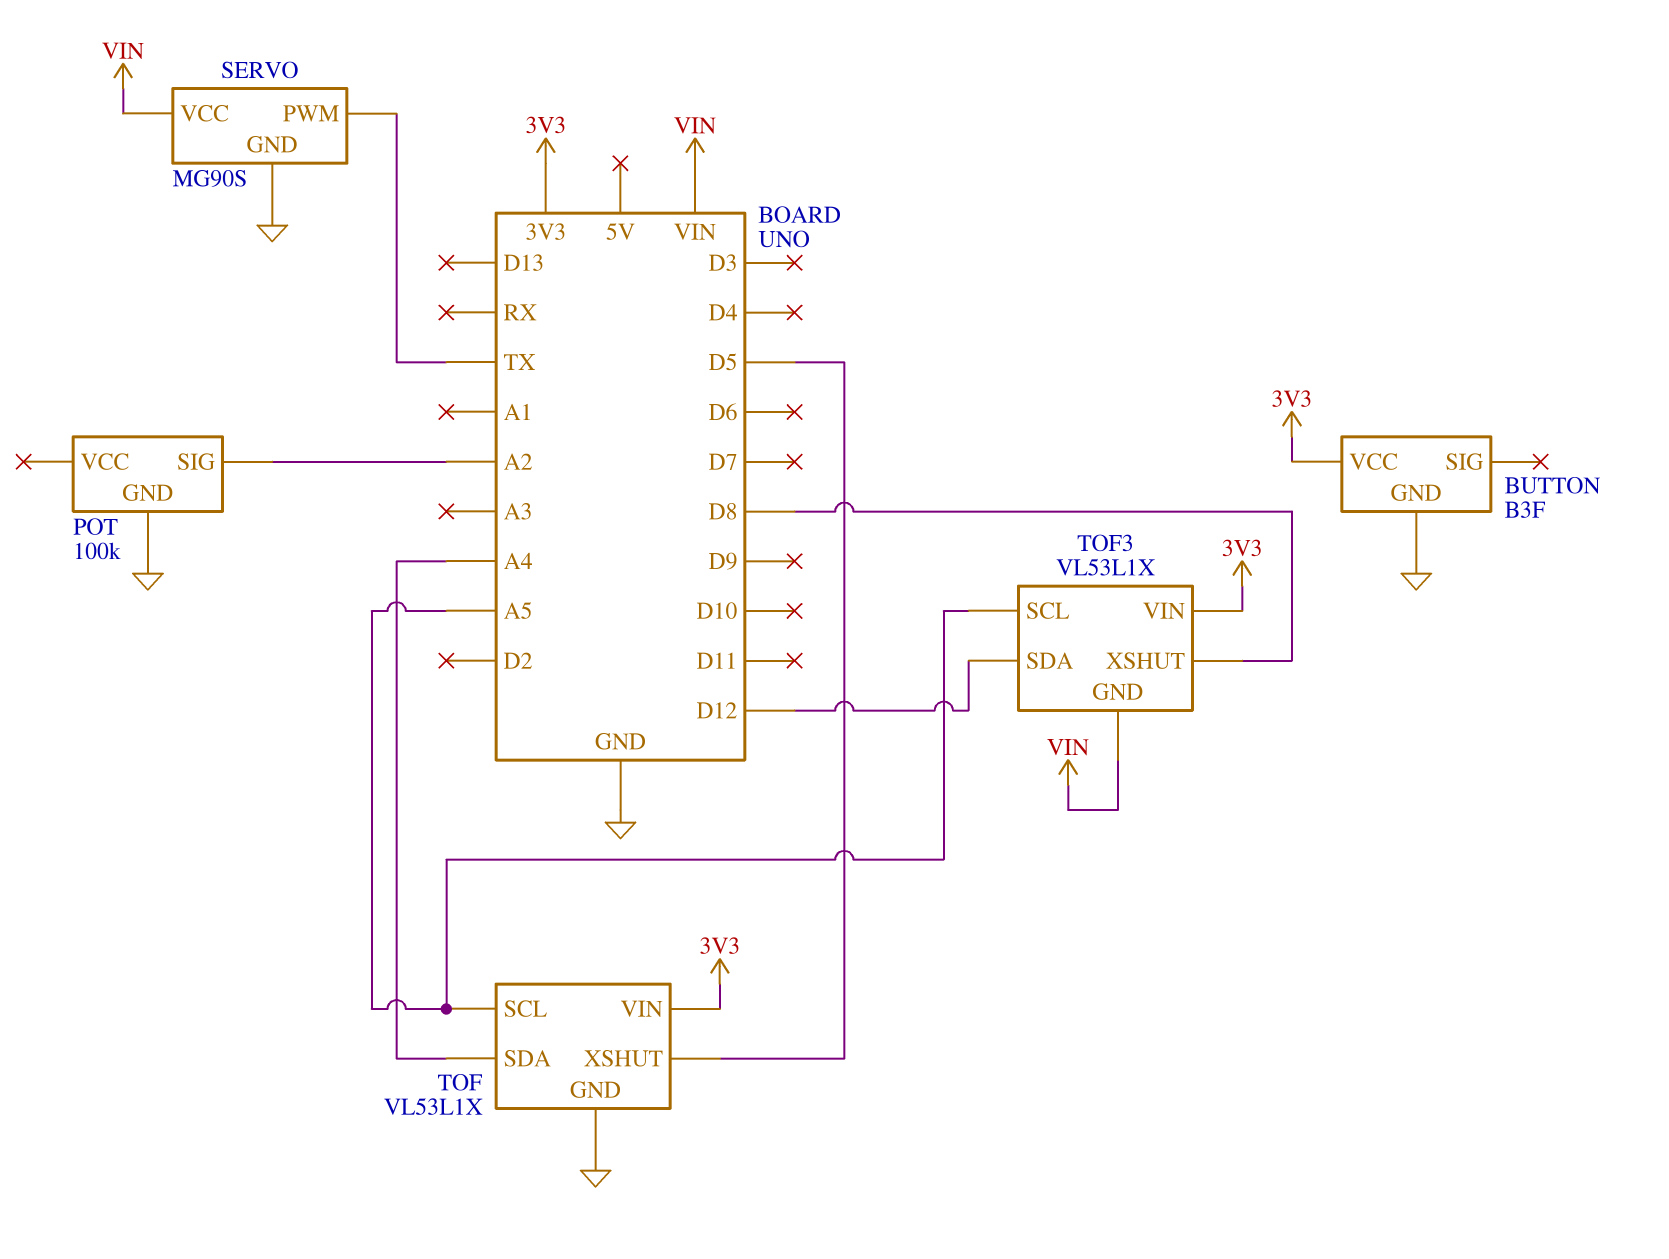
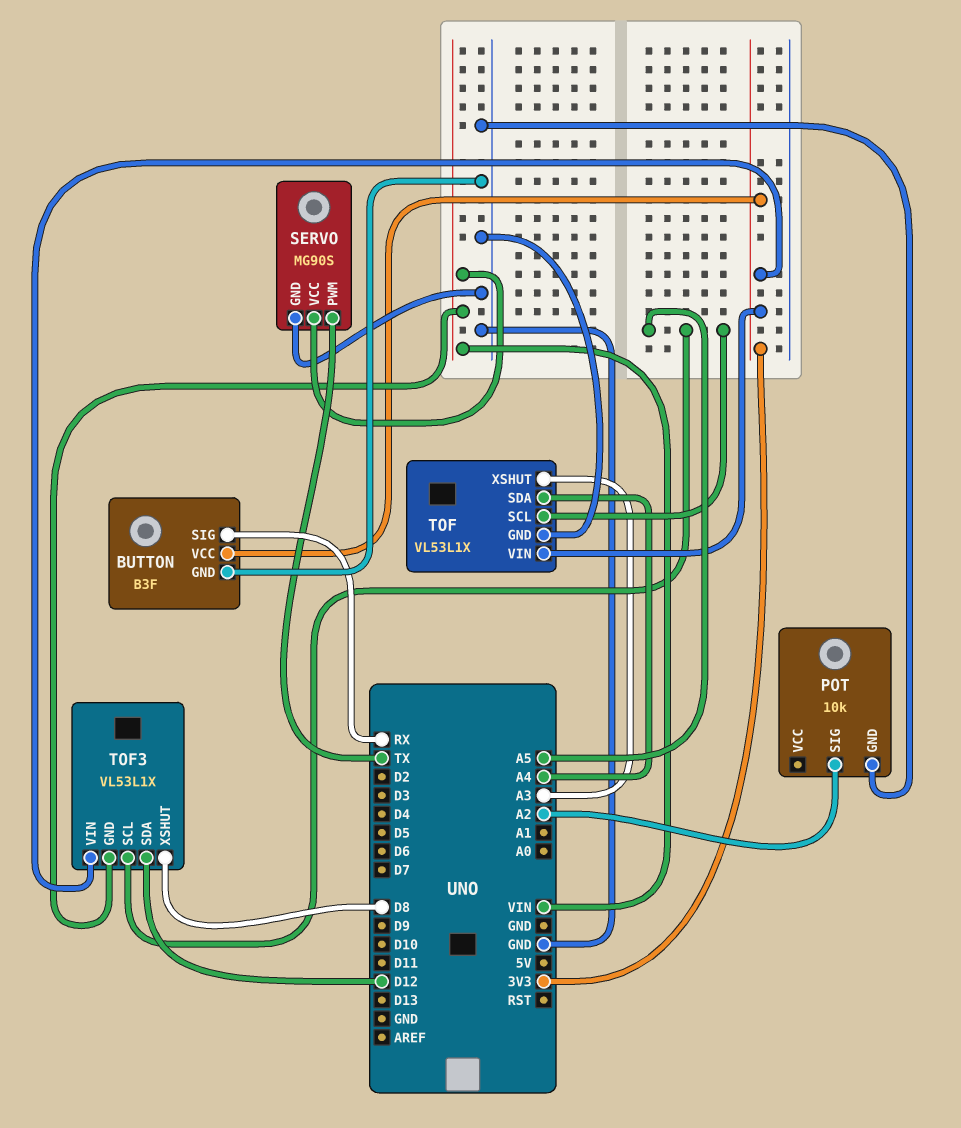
BUTTON pin SIG: none -> RX
POT: 100k -> 10k
TOF pin XSHUT: D5 -> A3

